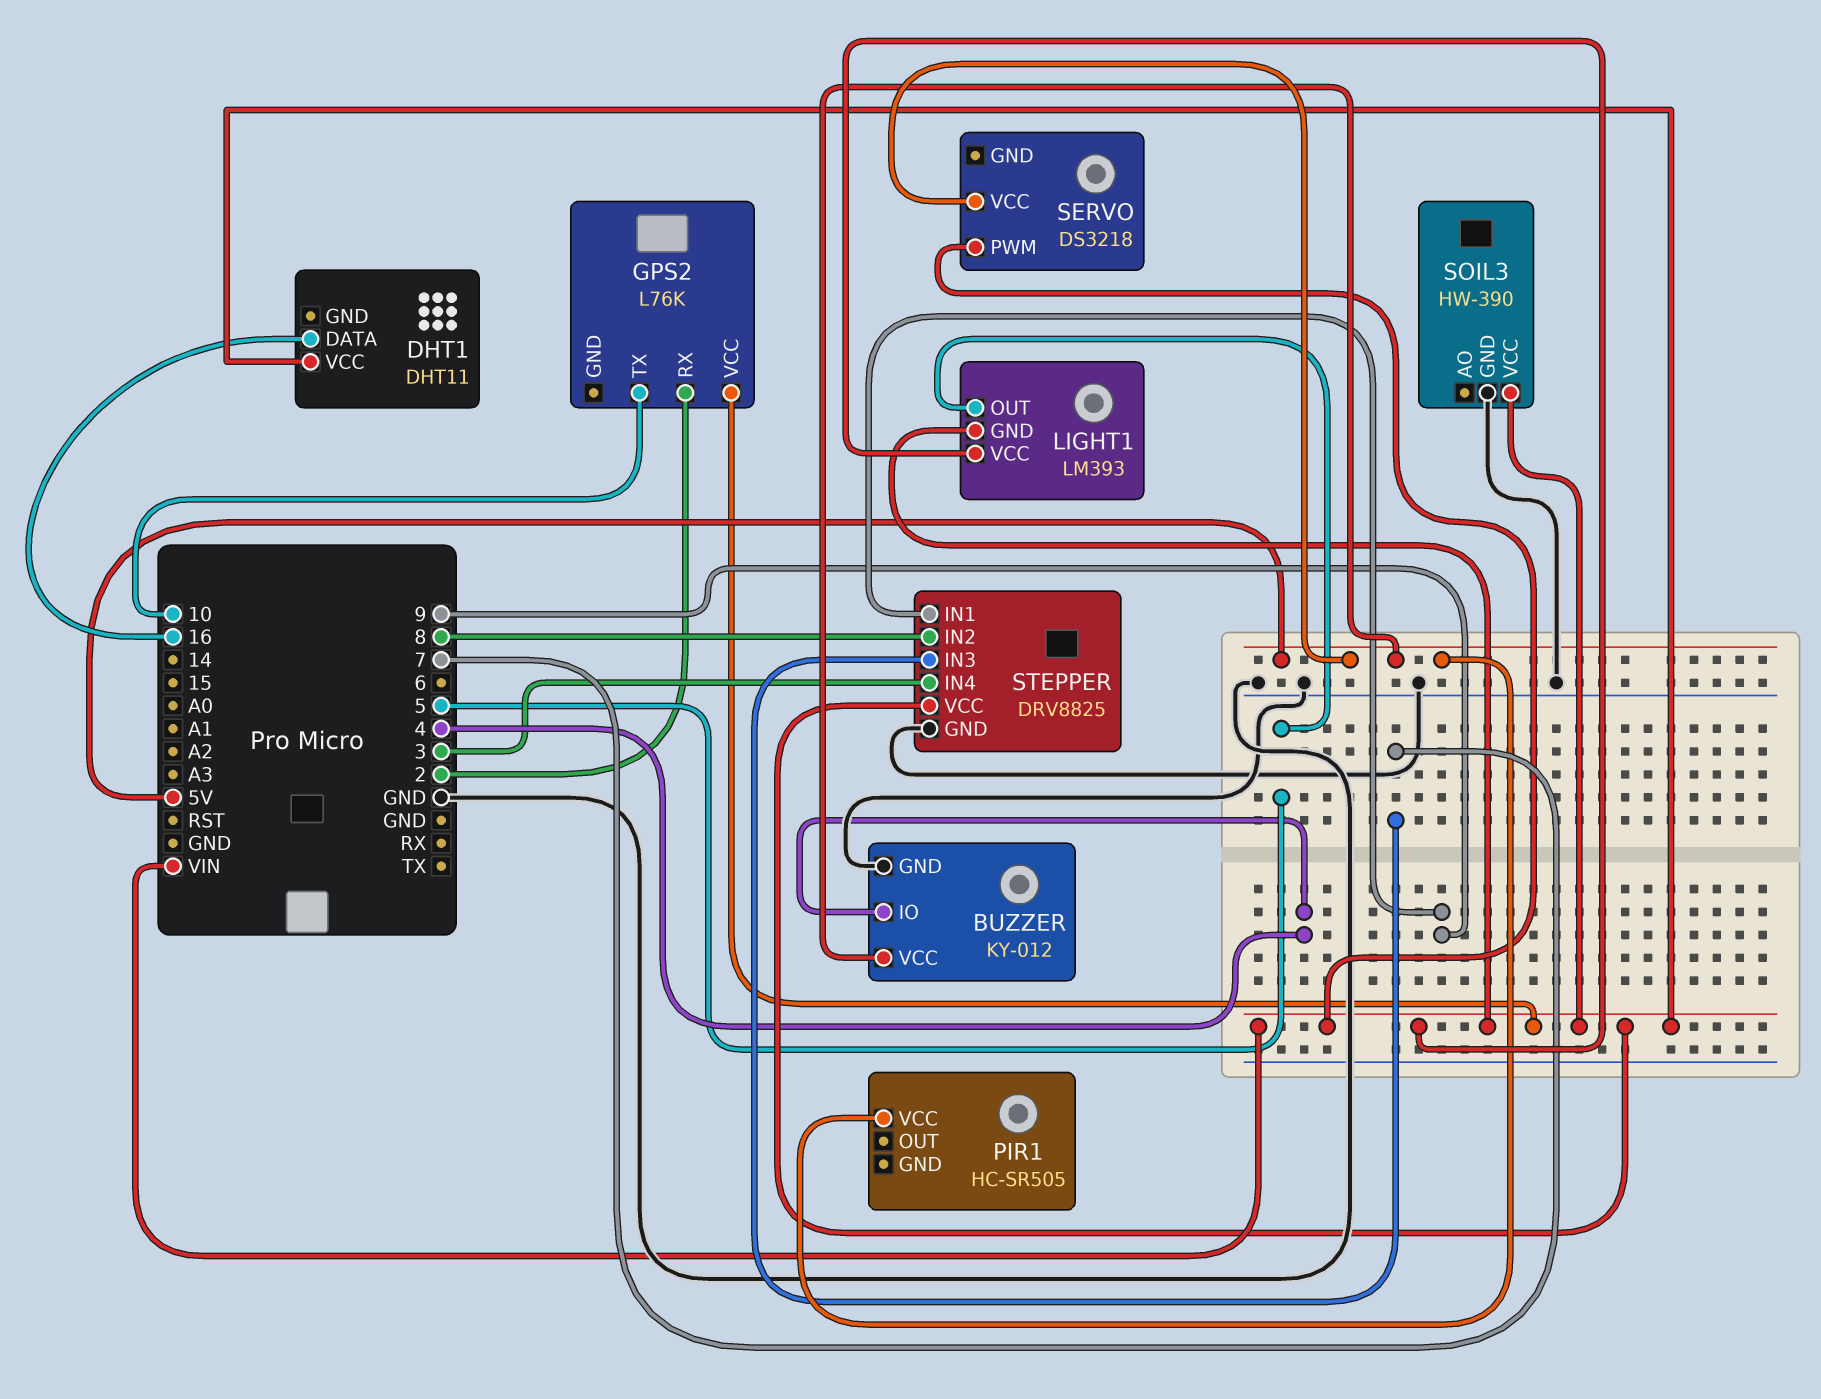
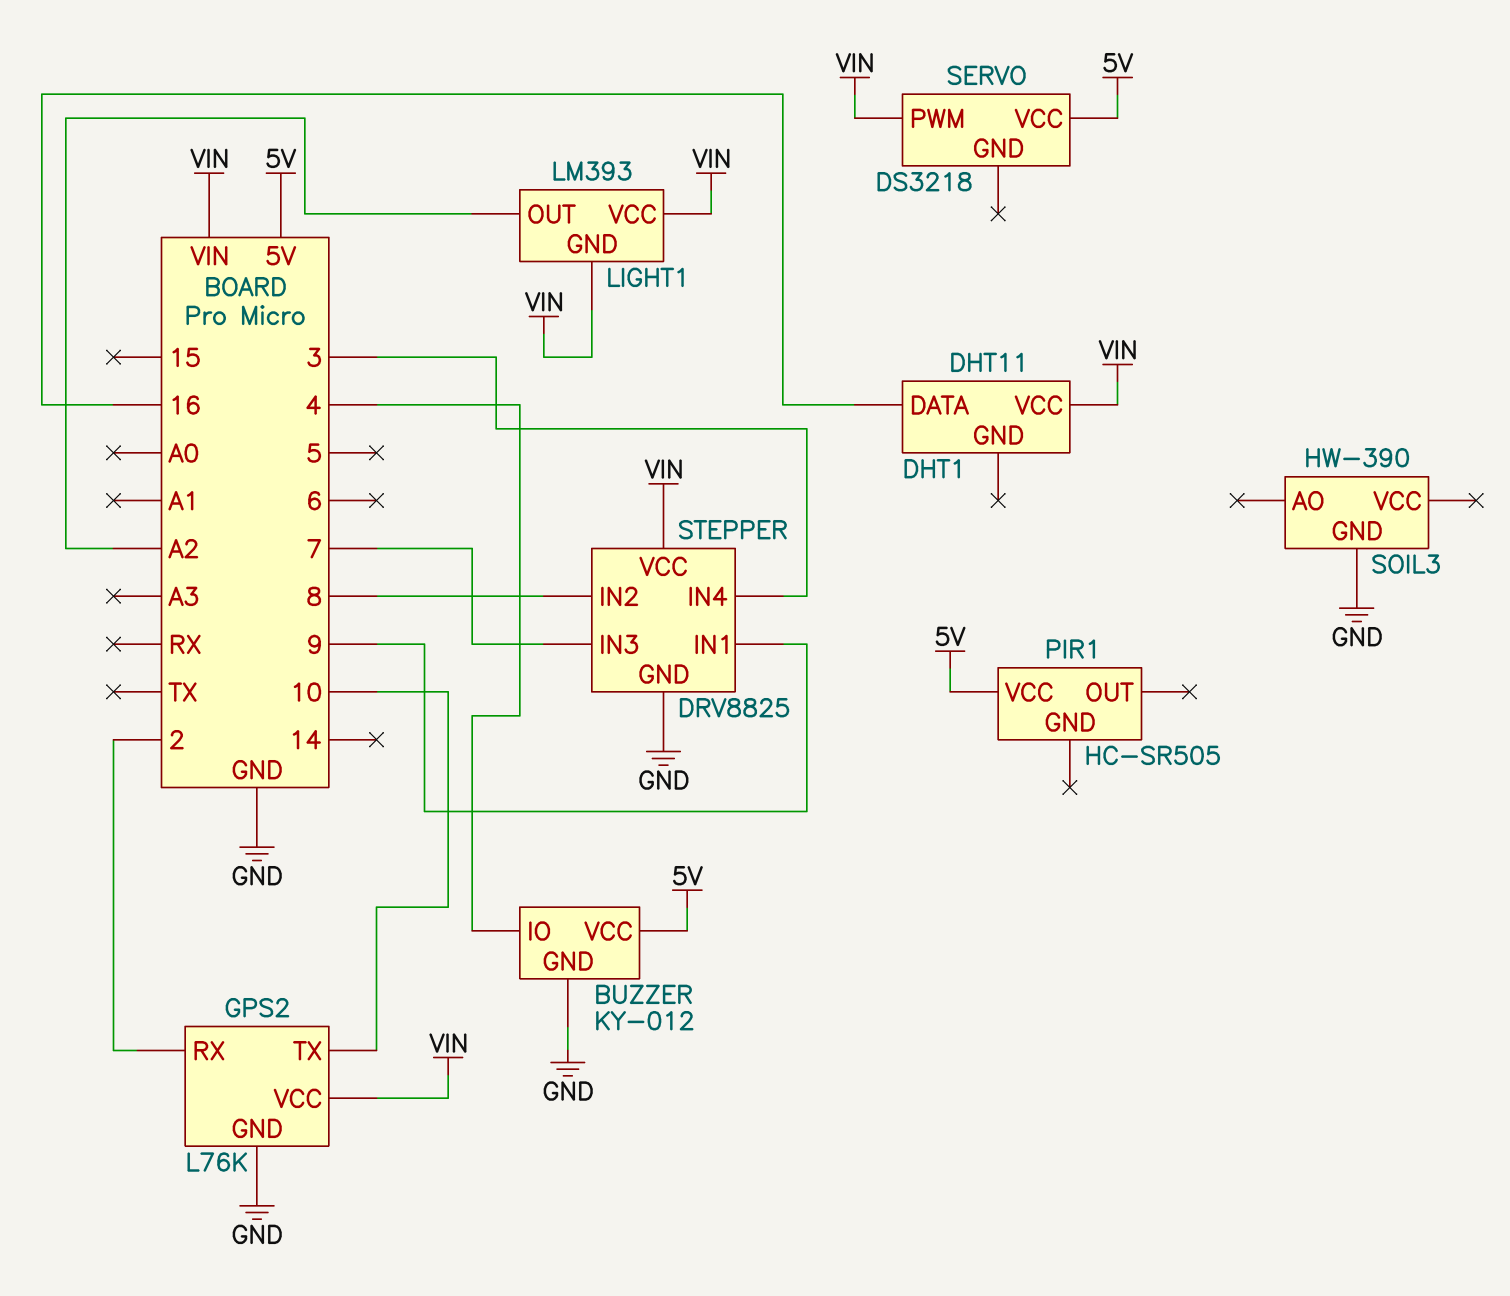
GPS2 pin GND: none -> GND
LIGHT1 pin OUT: 5 -> A2
SOIL3 pin VCC: VIN -> none

